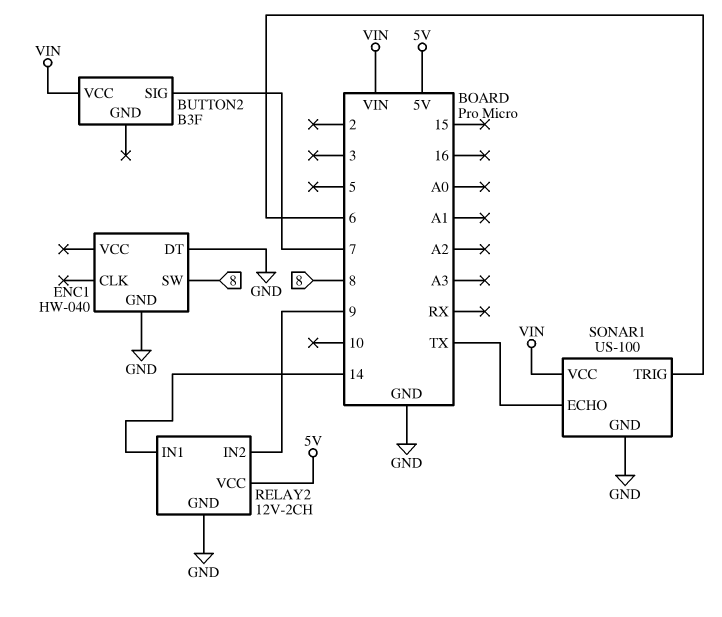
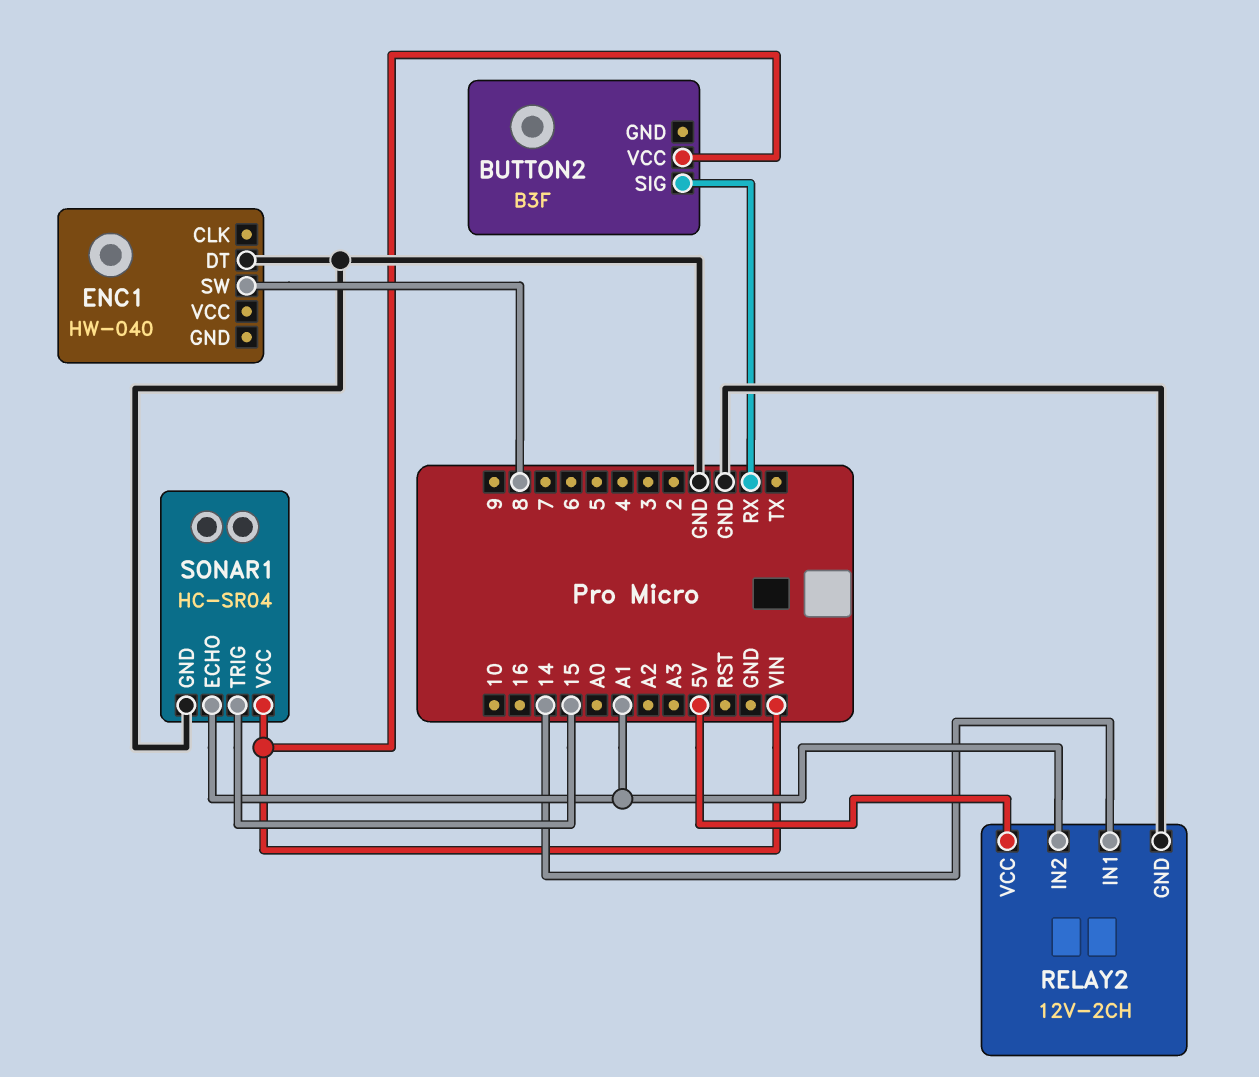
BUTTON2 pin SIG: 7 -> RX
ENC1 pin GND: GND -> none
RELAY2 pin IN2: 9 -> A1
SONAR1: US-100 -> HC-SR04
SONAR1 pin ECHO: TX -> A1
SONAR1 pin TRIG: 6 -> 15

